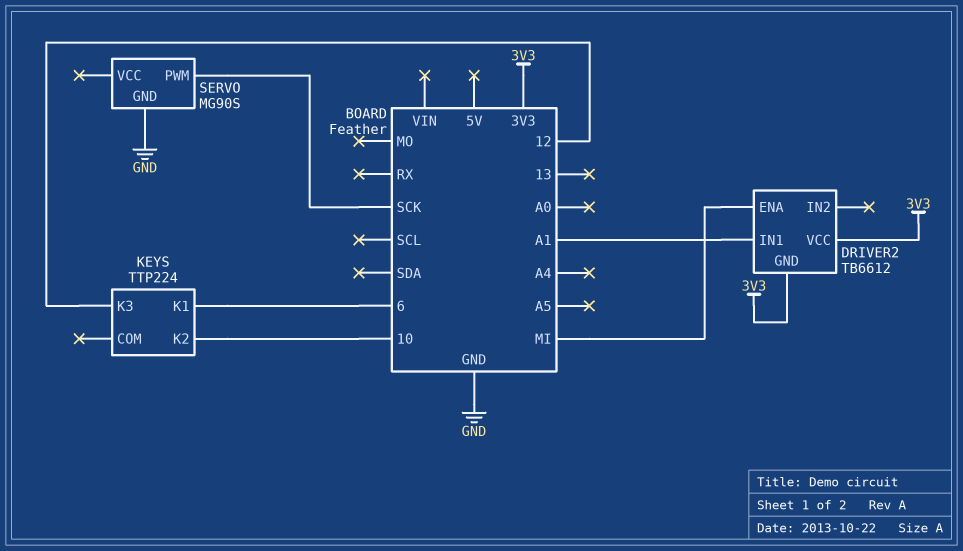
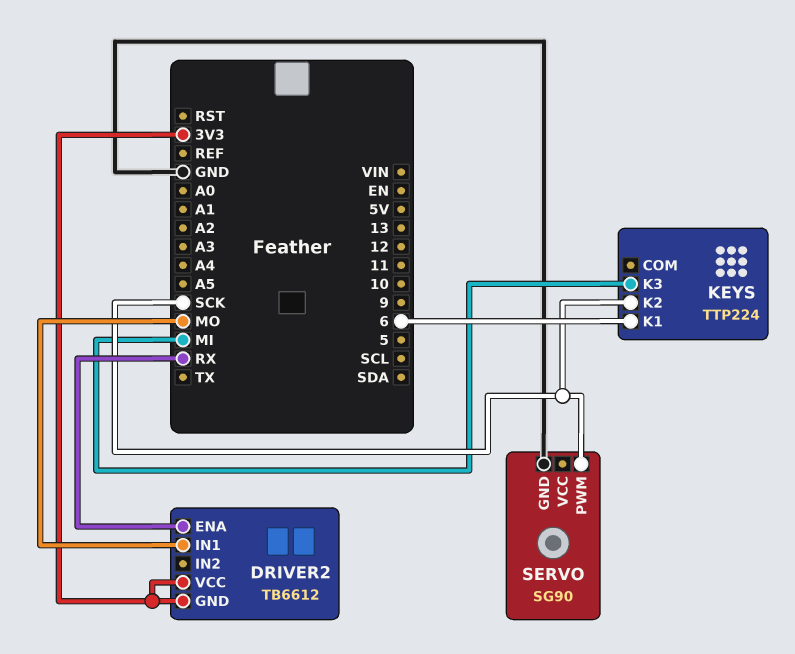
DRIVER2 pin ENA: MI -> RX
DRIVER2 pin IN1: A1 -> MO
KEYS pin K2: 10 -> SCK
KEYS pin K3: 12 -> MI
SERVO: MG90S -> SG90

